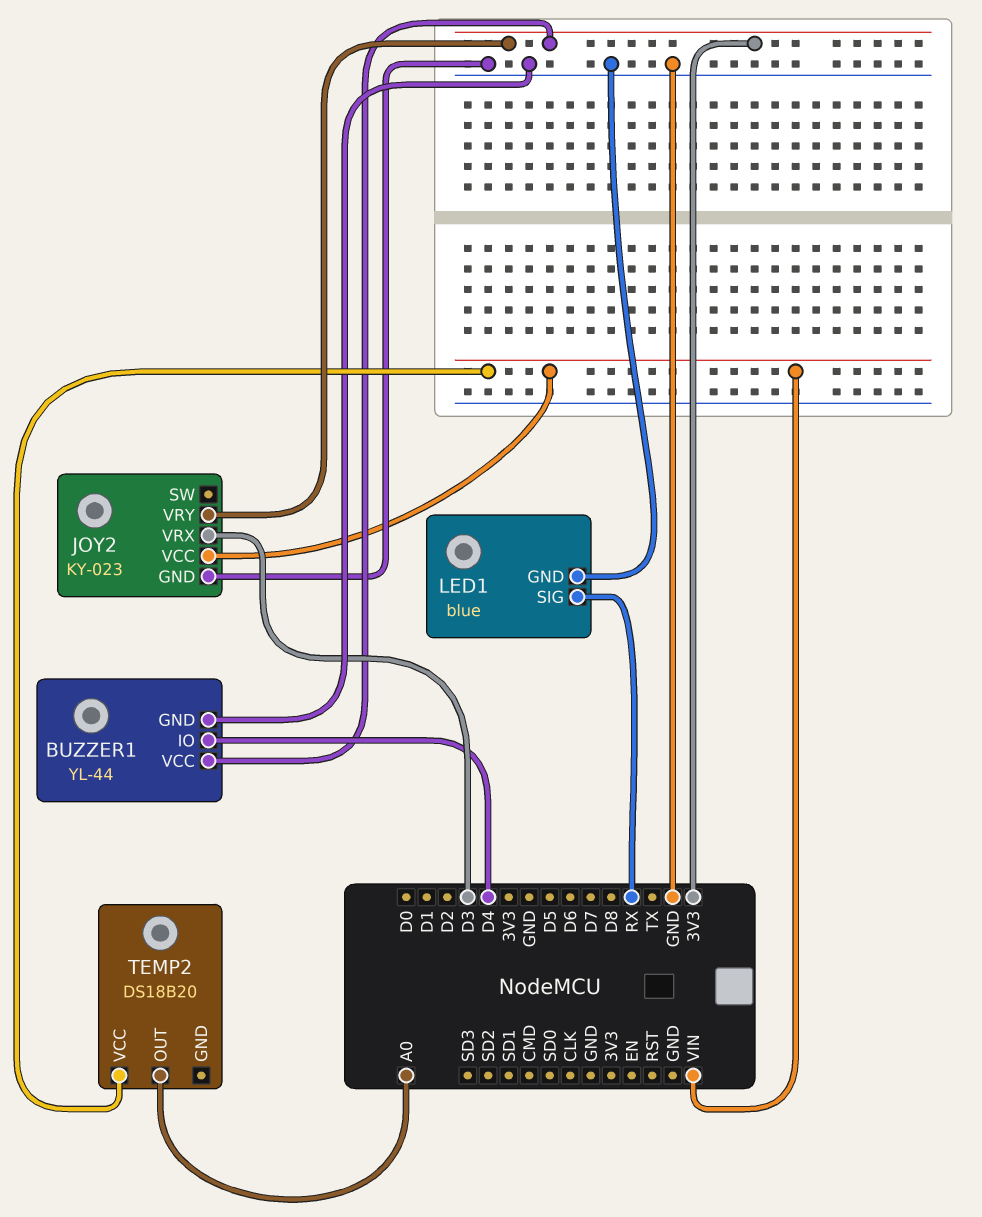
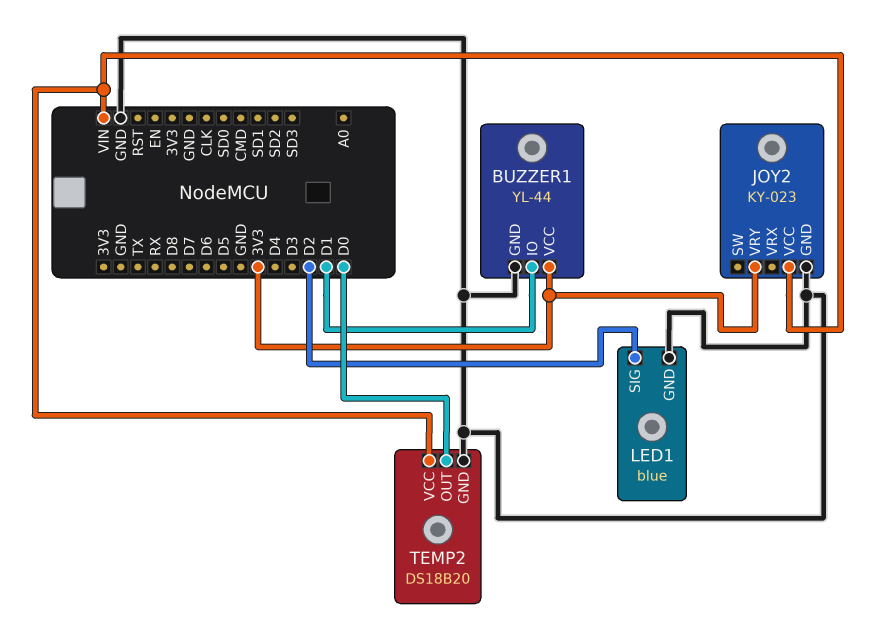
BUZZER1 pin IO: D4 -> D1
JOY2 pin VRX: D3 -> none
LED1 pin SIG: RX -> D2
TEMP2 pin GND: none -> GND
TEMP2 pin OUT: A0 -> D0

